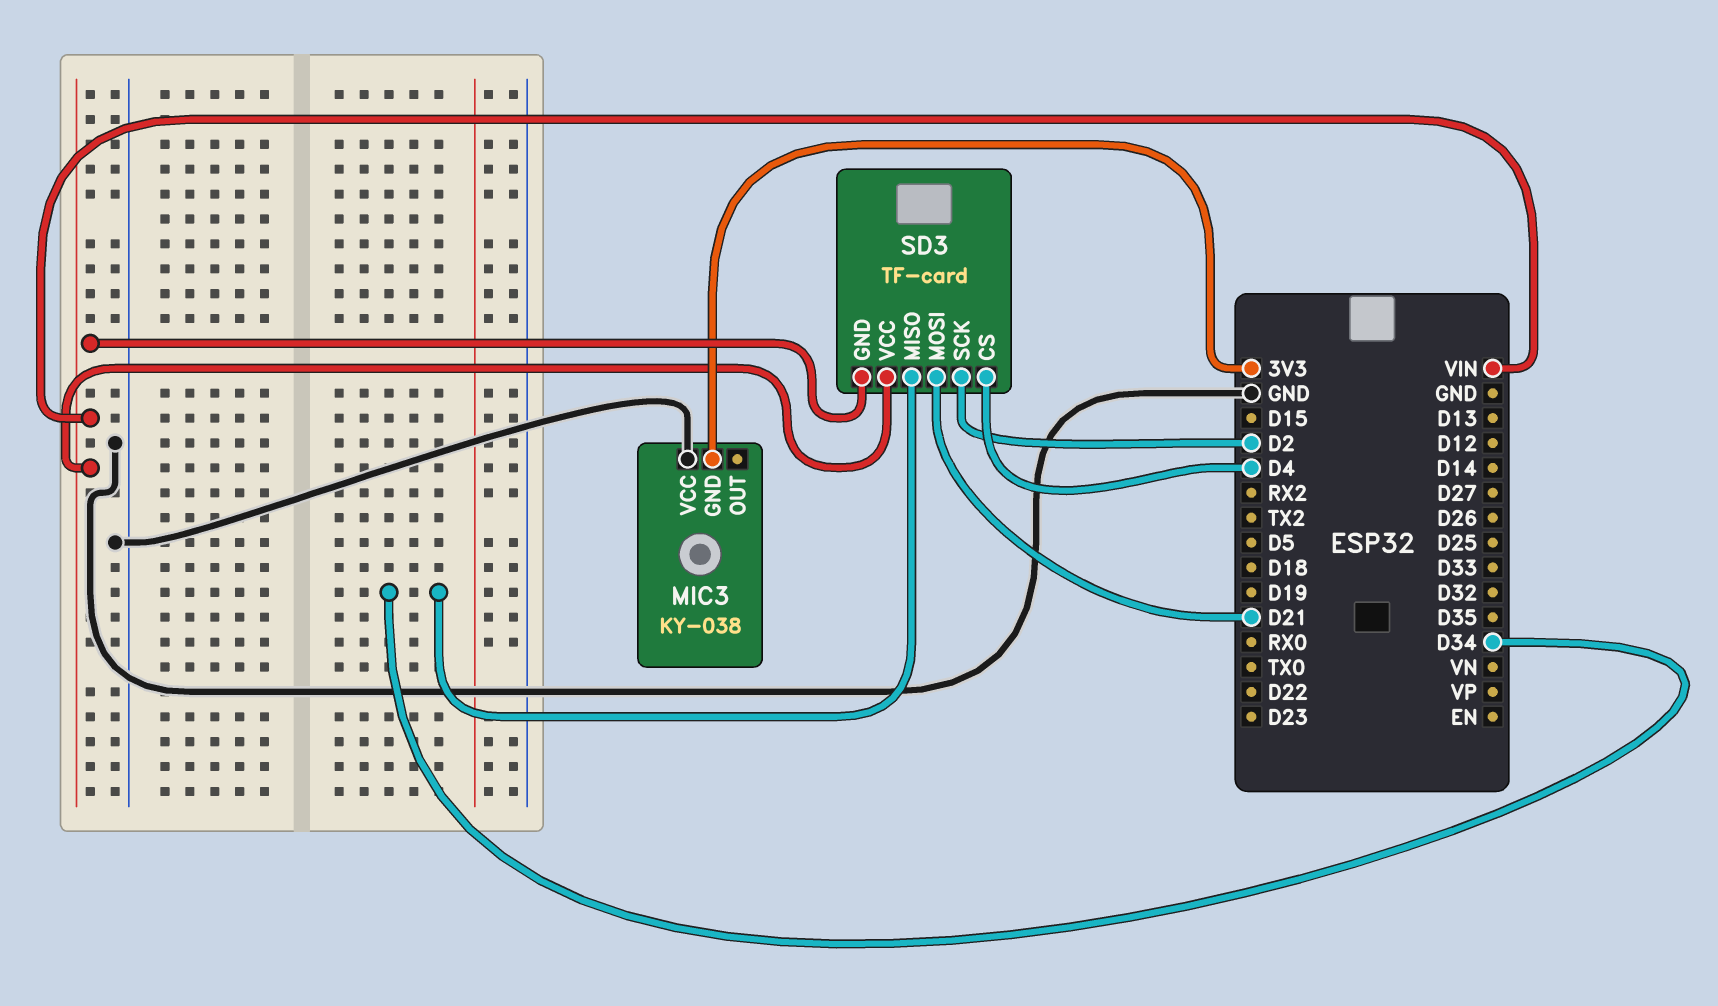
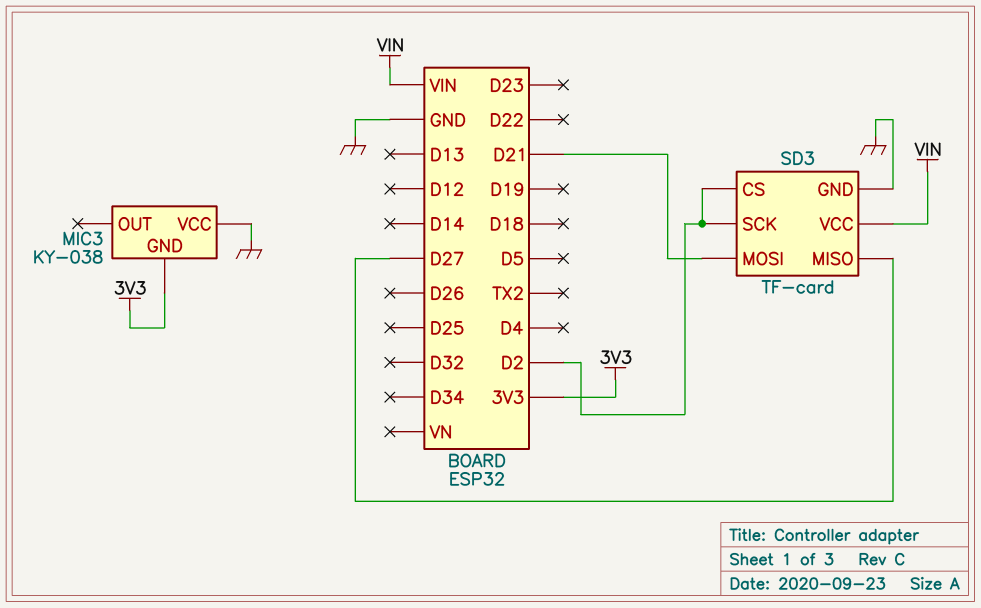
SD3 pin CS: D4 -> D2
SD3 pin GND: VIN -> GND
SD3 pin MISO: D34 -> D27

